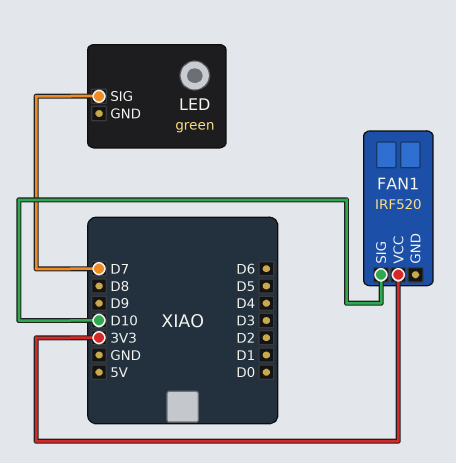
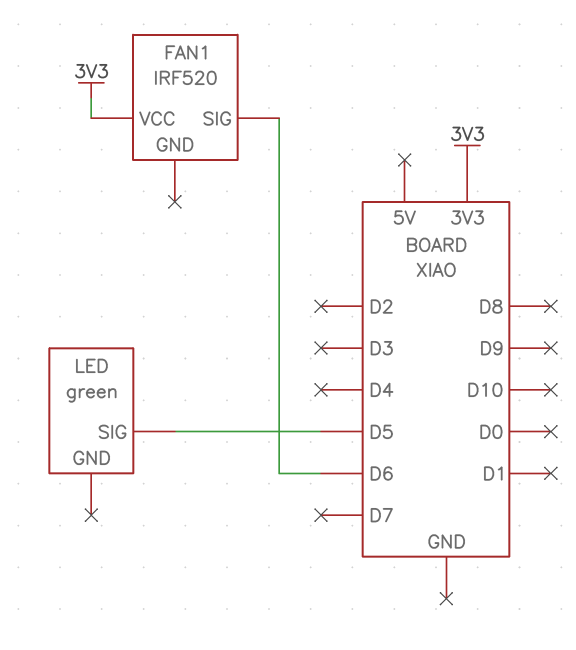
FAN1 pin SIG: D10 -> D6
LED pin SIG: D7 -> D5

